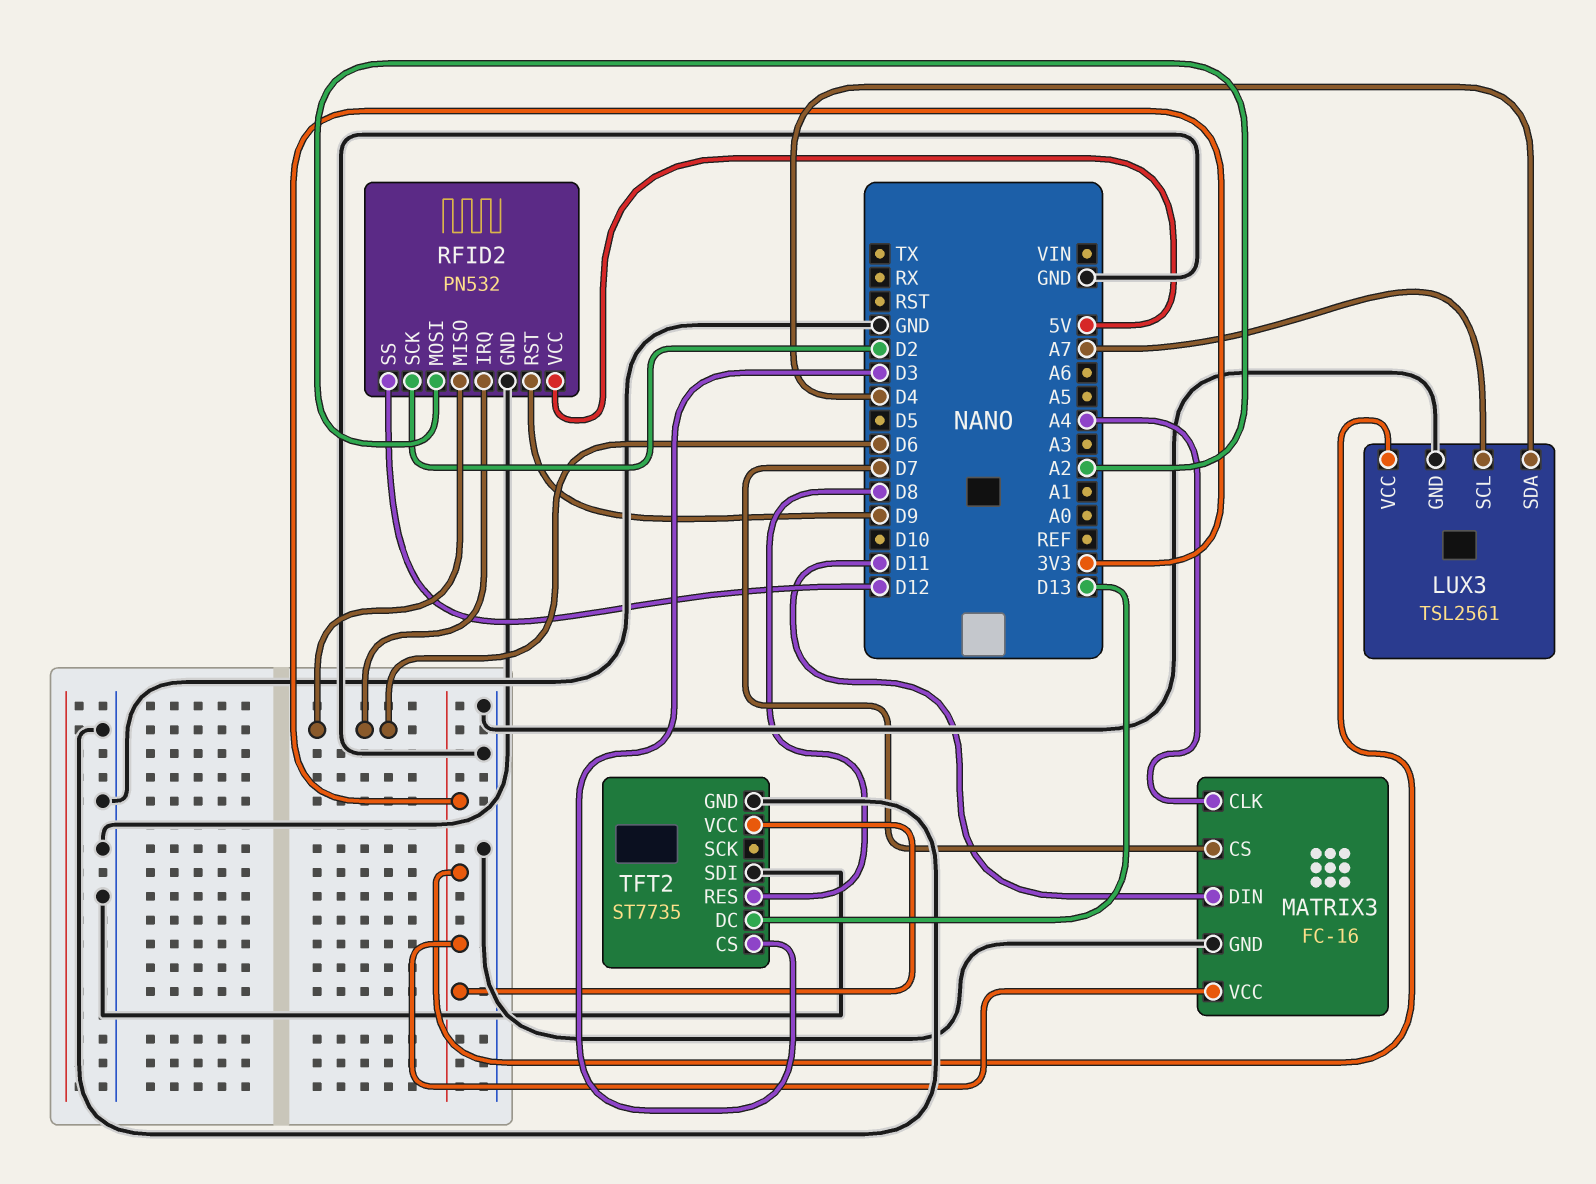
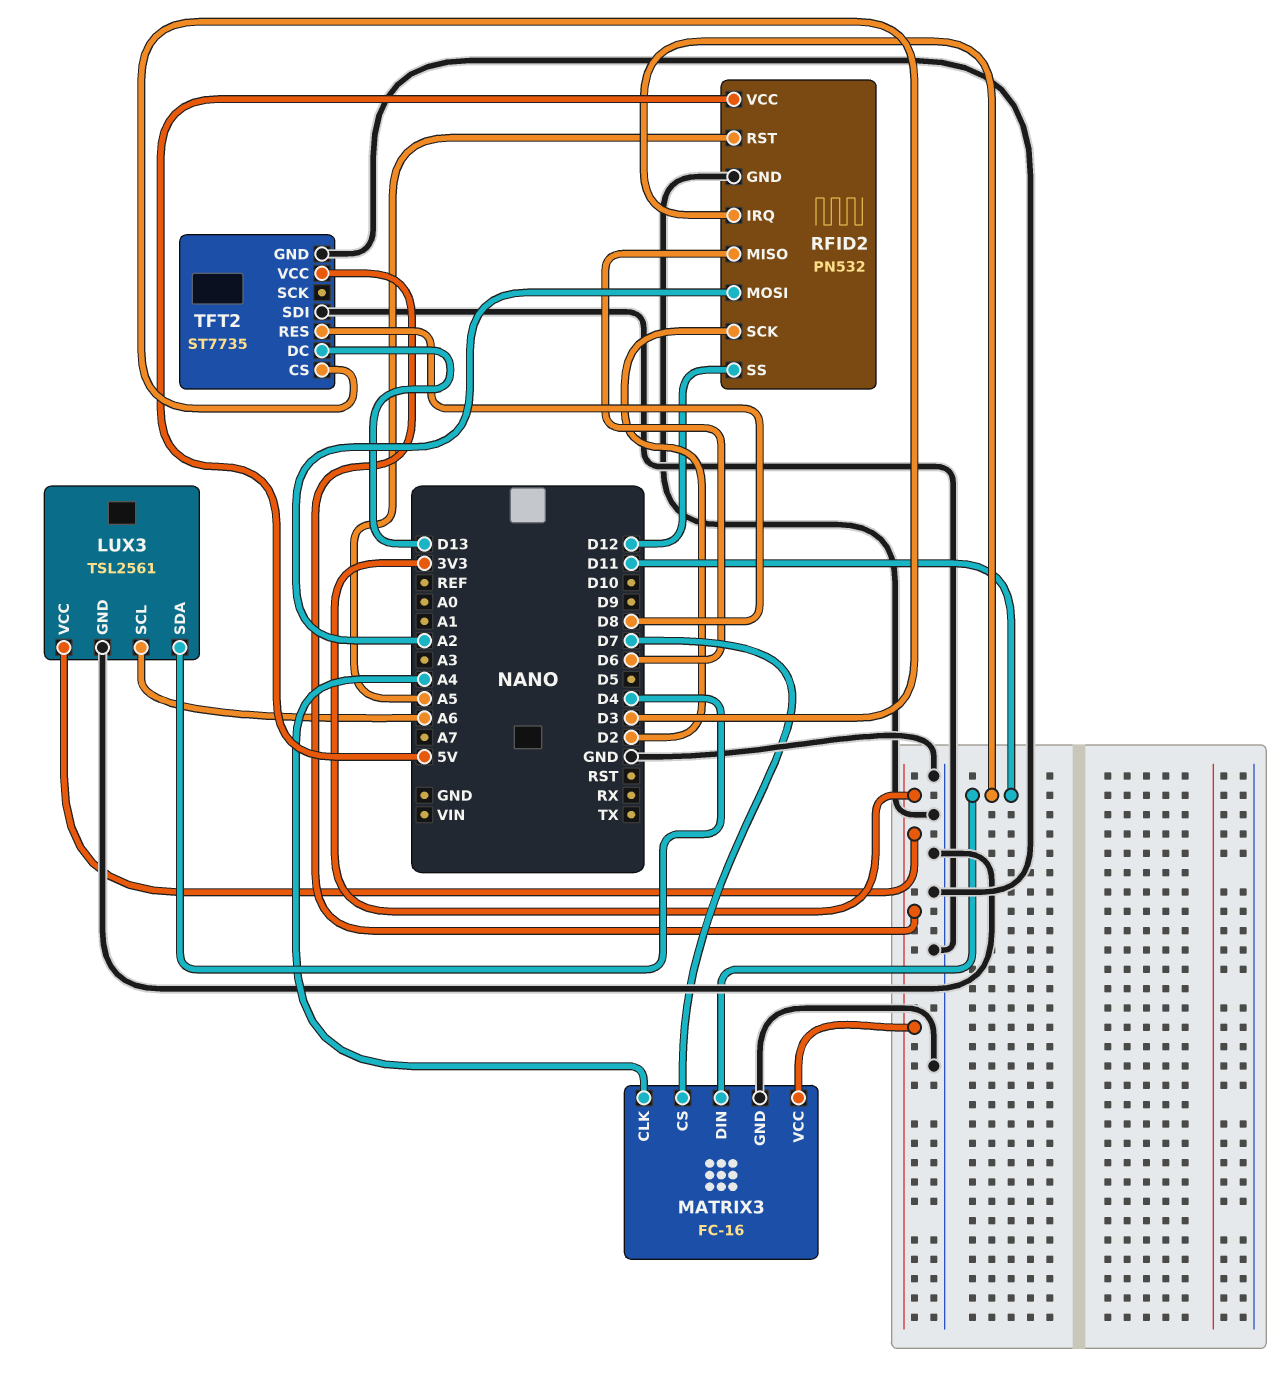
LUX3 pin SCL: A7 -> A6
RFID2 pin IRQ: D6 -> D11
RFID2 pin RST: D9 -> A5

